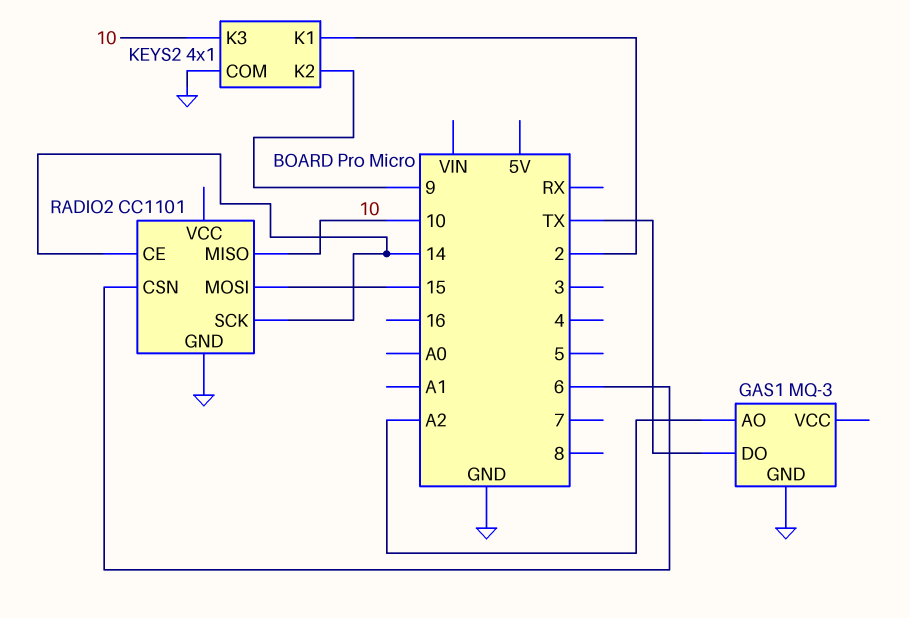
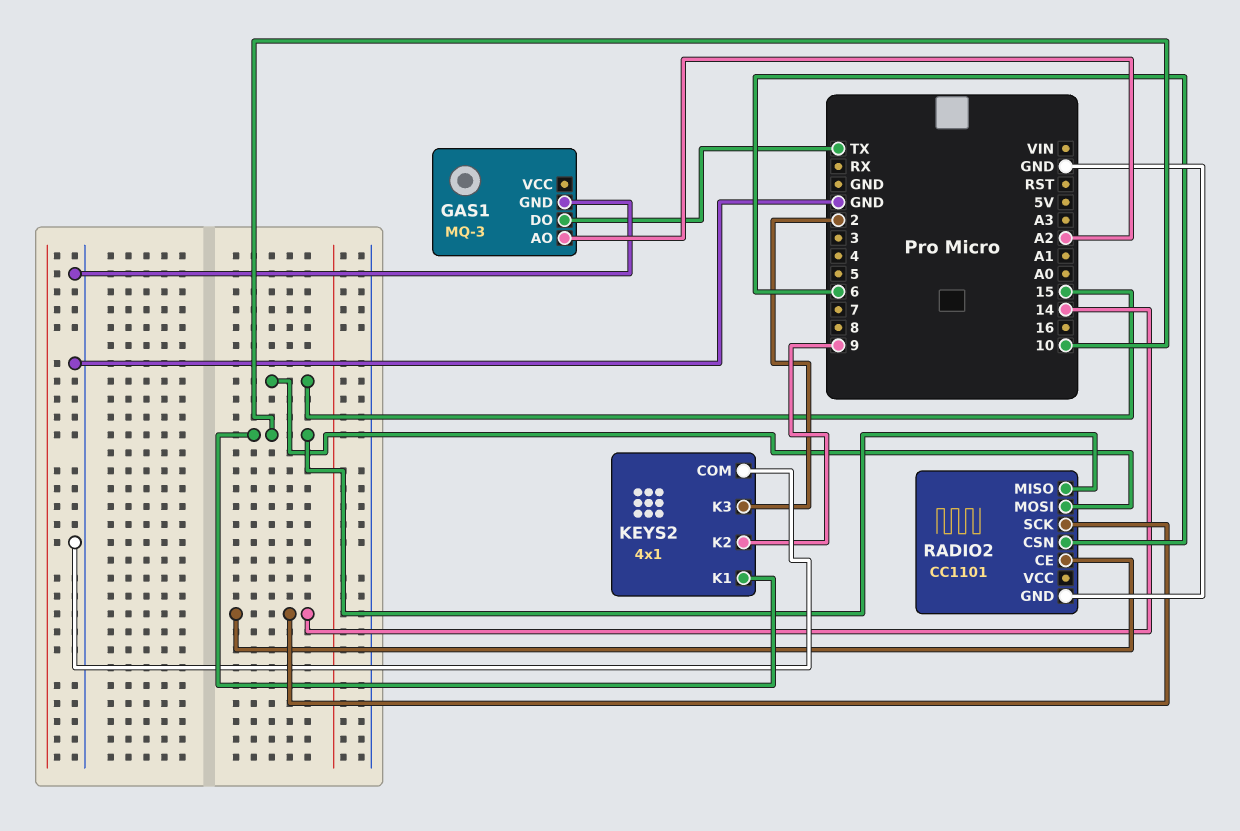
KEYS2 pin K1: 2 -> 10
KEYS2 pin K3: 10 -> 2

